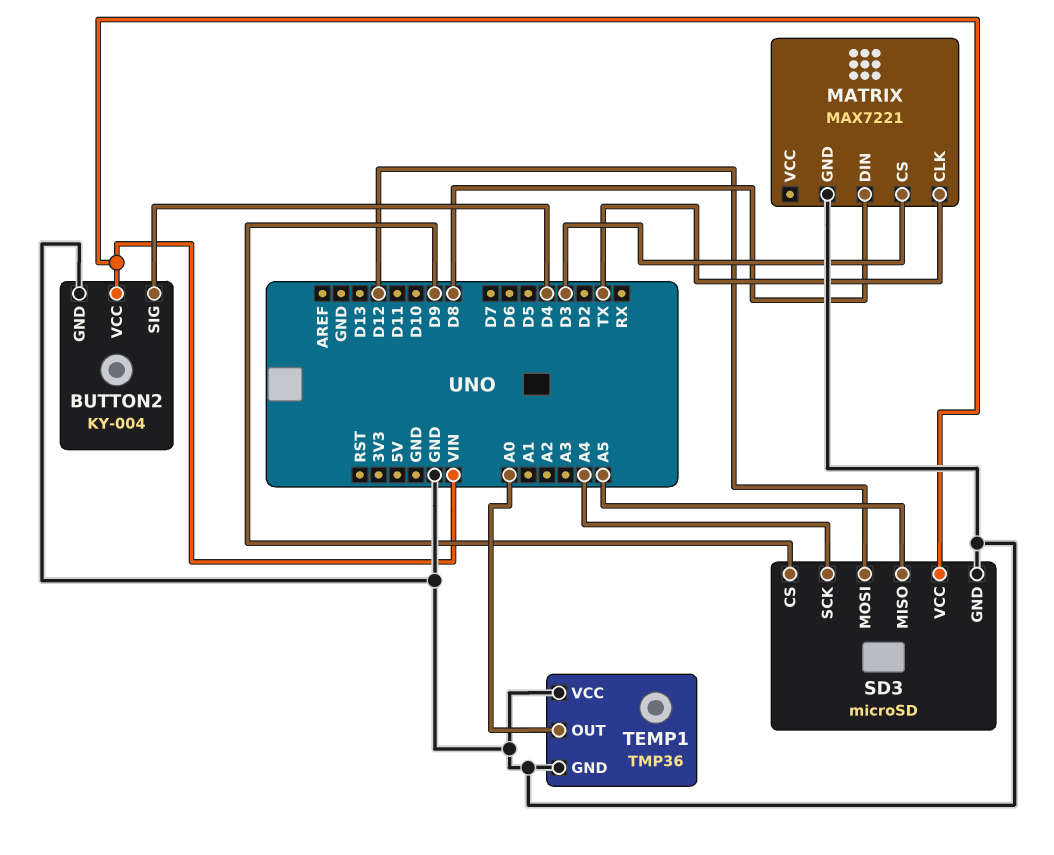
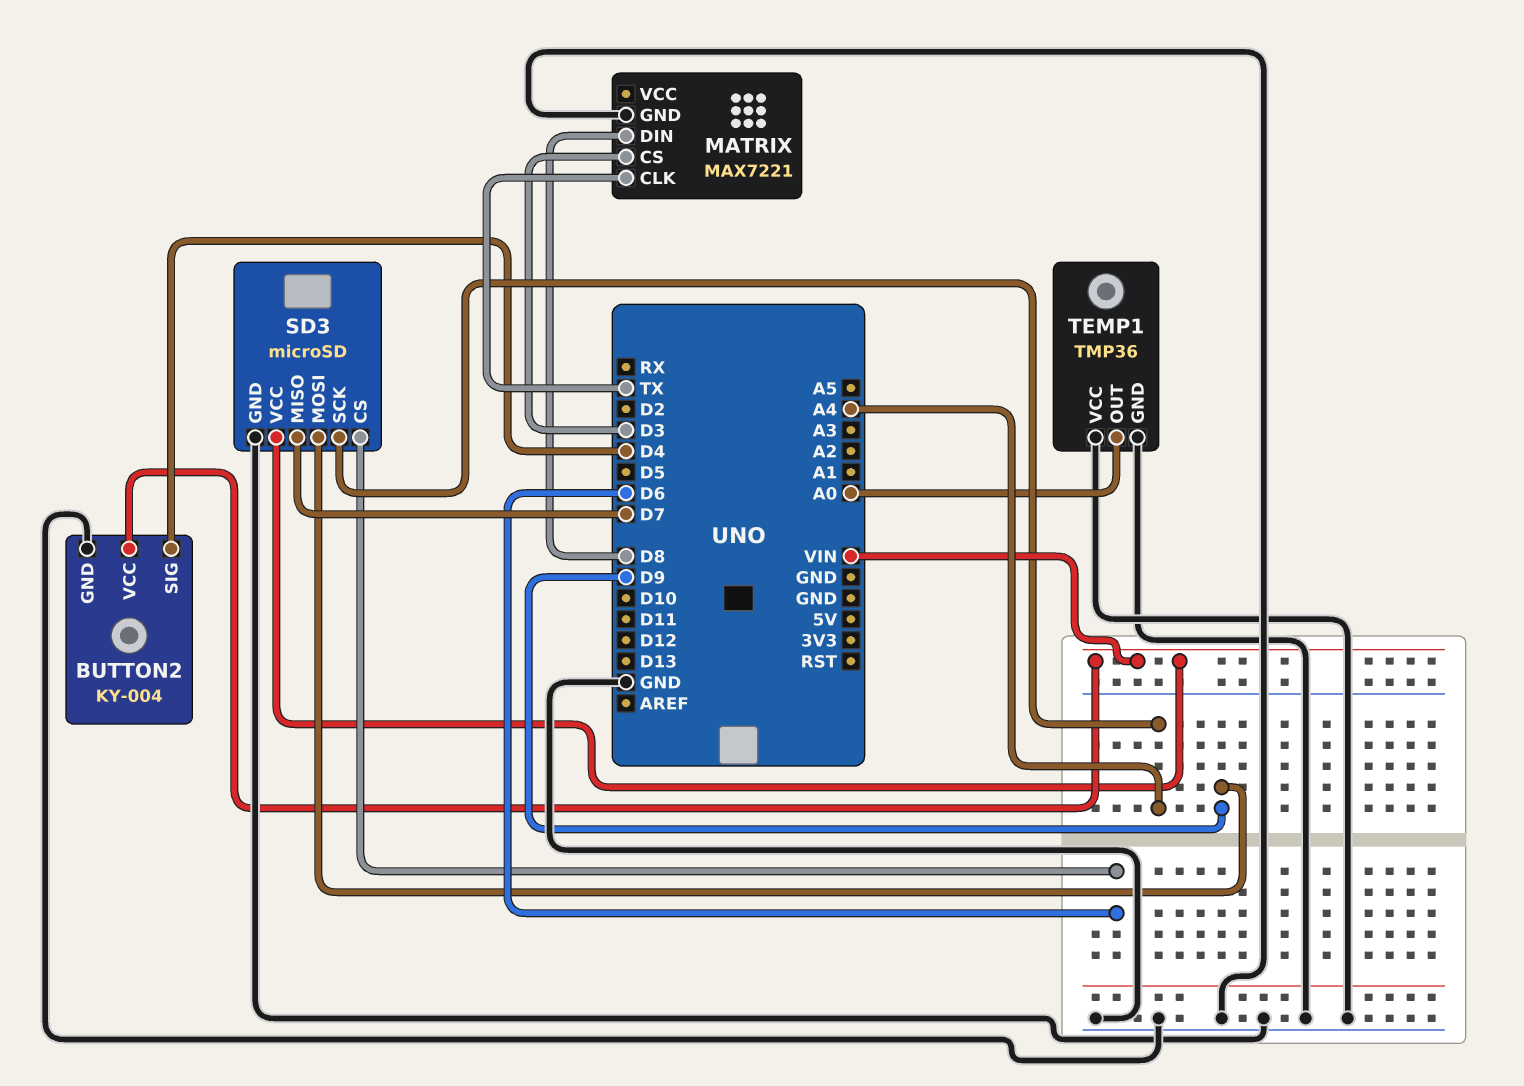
SD3 pin CS: D9 -> D6
SD3 pin MISO: A5 -> D7
SD3 pin MOSI: D12 -> D9

